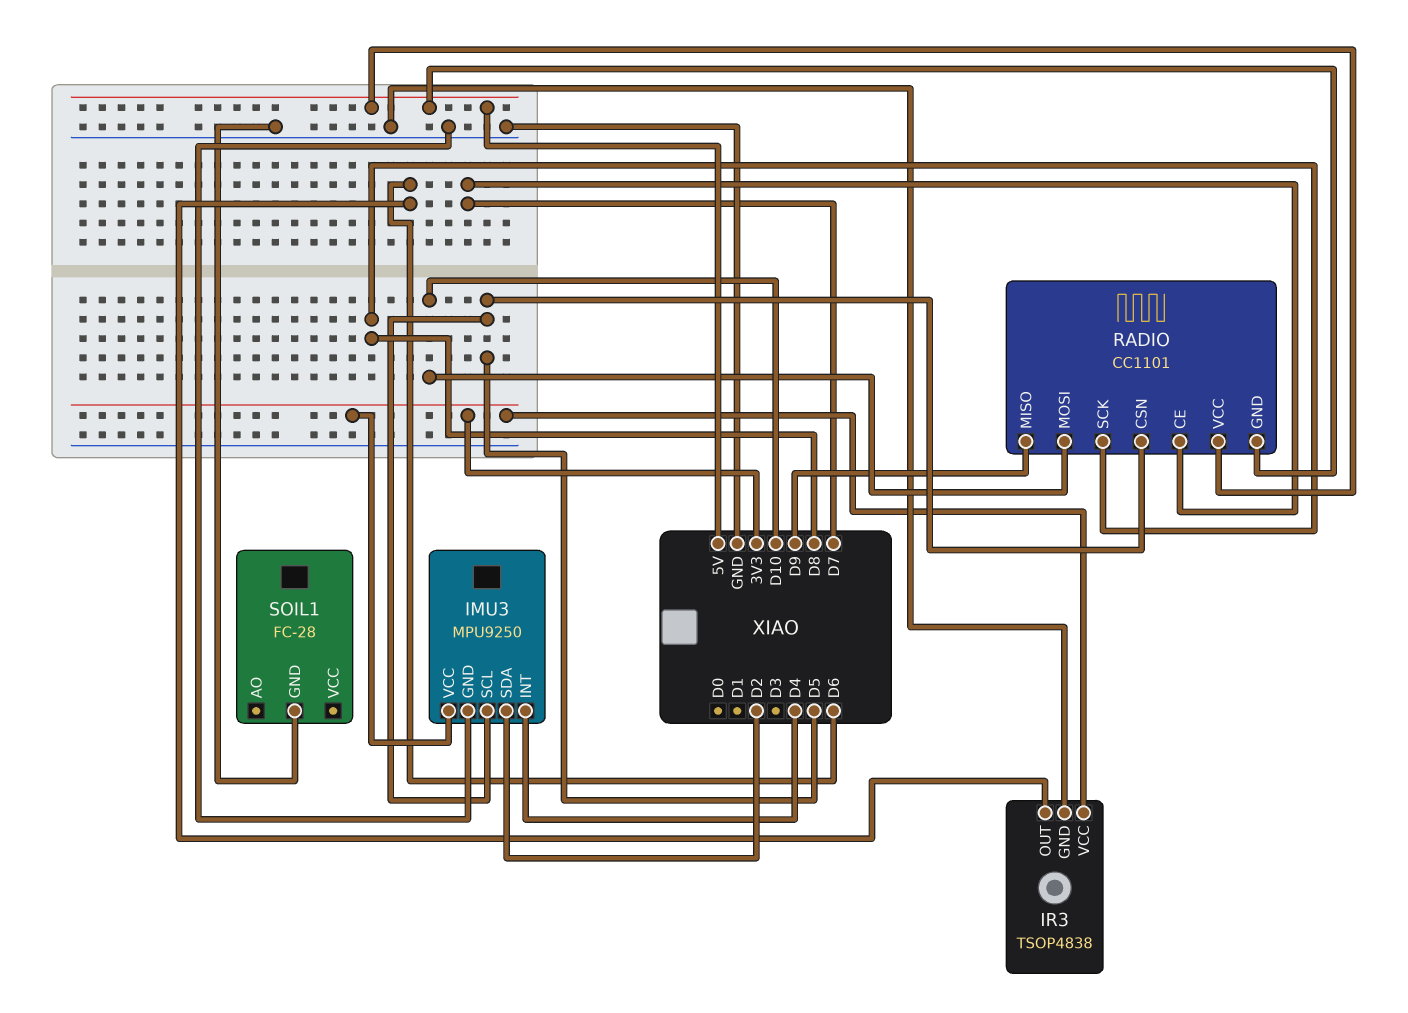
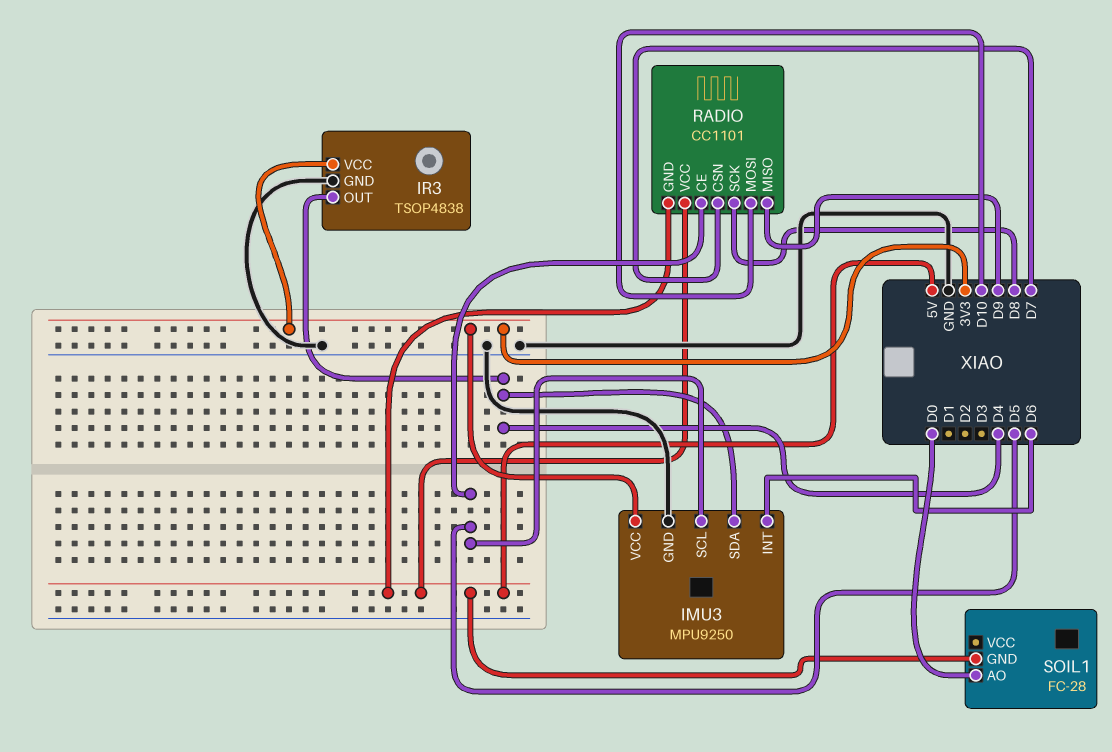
IMU3 pin INT: D4 -> D6
IMU3 pin SDA: D2 -> D4
IR3 pin OUT: D6 -> D4
RADIO pin CE: D7 -> D5
RADIO pin CSN: D5 -> D7
SOIL1 pin AO: none -> D0
SOIL1 pin GND: GND -> 5V

